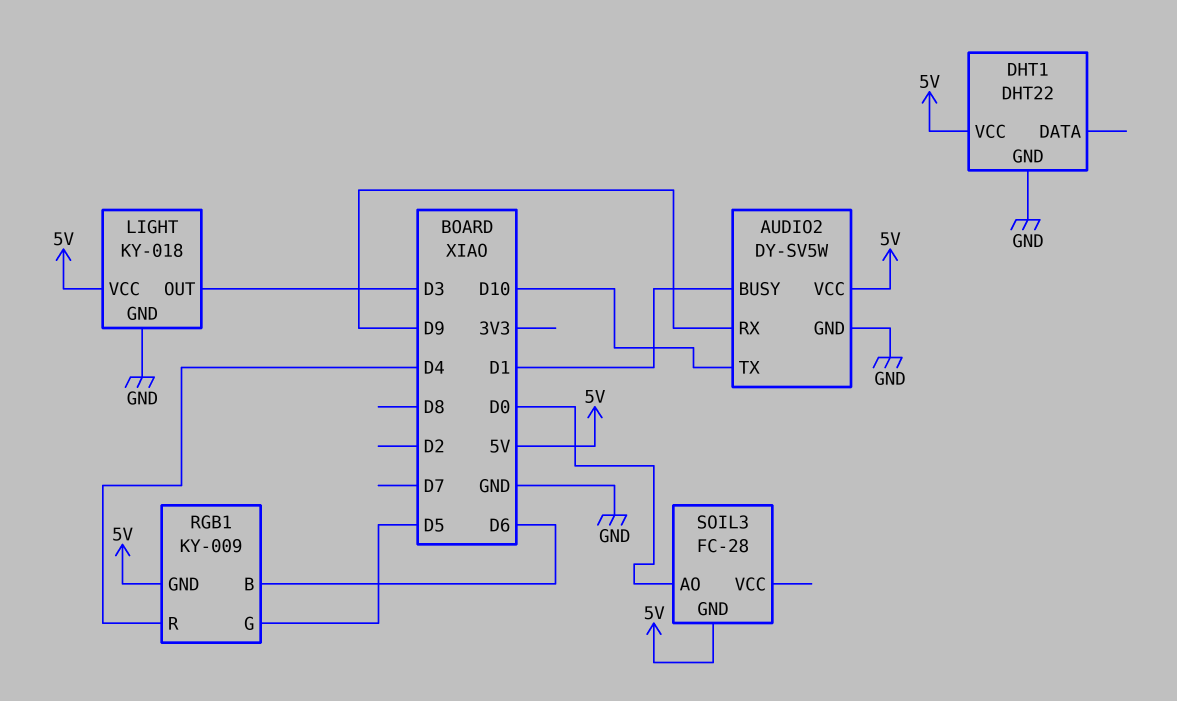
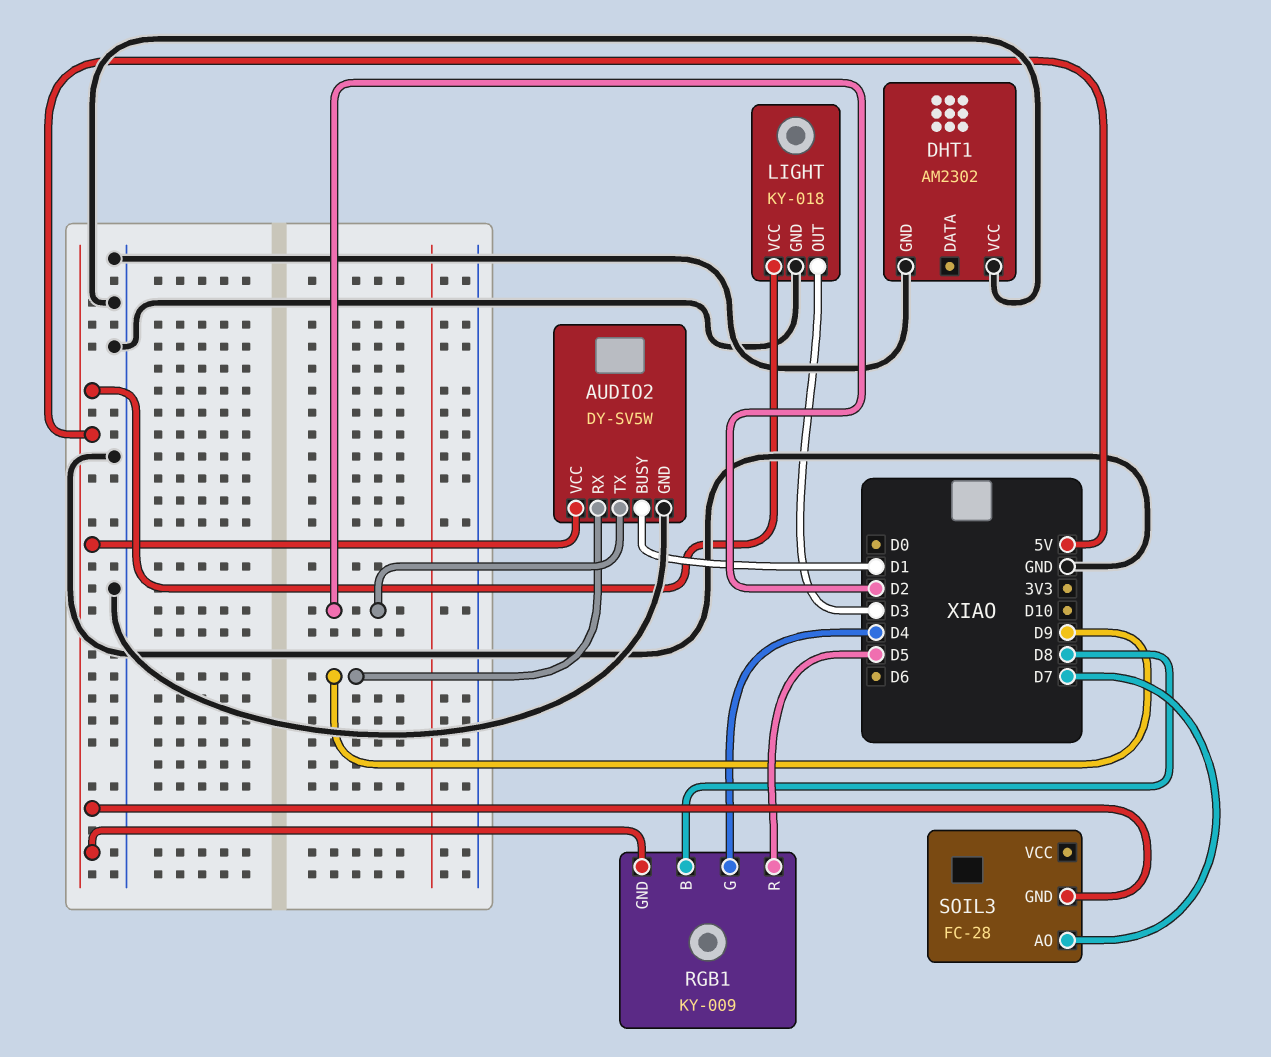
AUDIO2 pin TX: D10 -> D2
DHT1: DHT22 -> AM2302
DHT1 pin VCC: 5V -> GND
RGB1 pin B: D6 -> D8
RGB1 pin G: D5 -> D4
RGB1 pin R: D4 -> D5
SOIL3 pin AO: D0 -> D7

